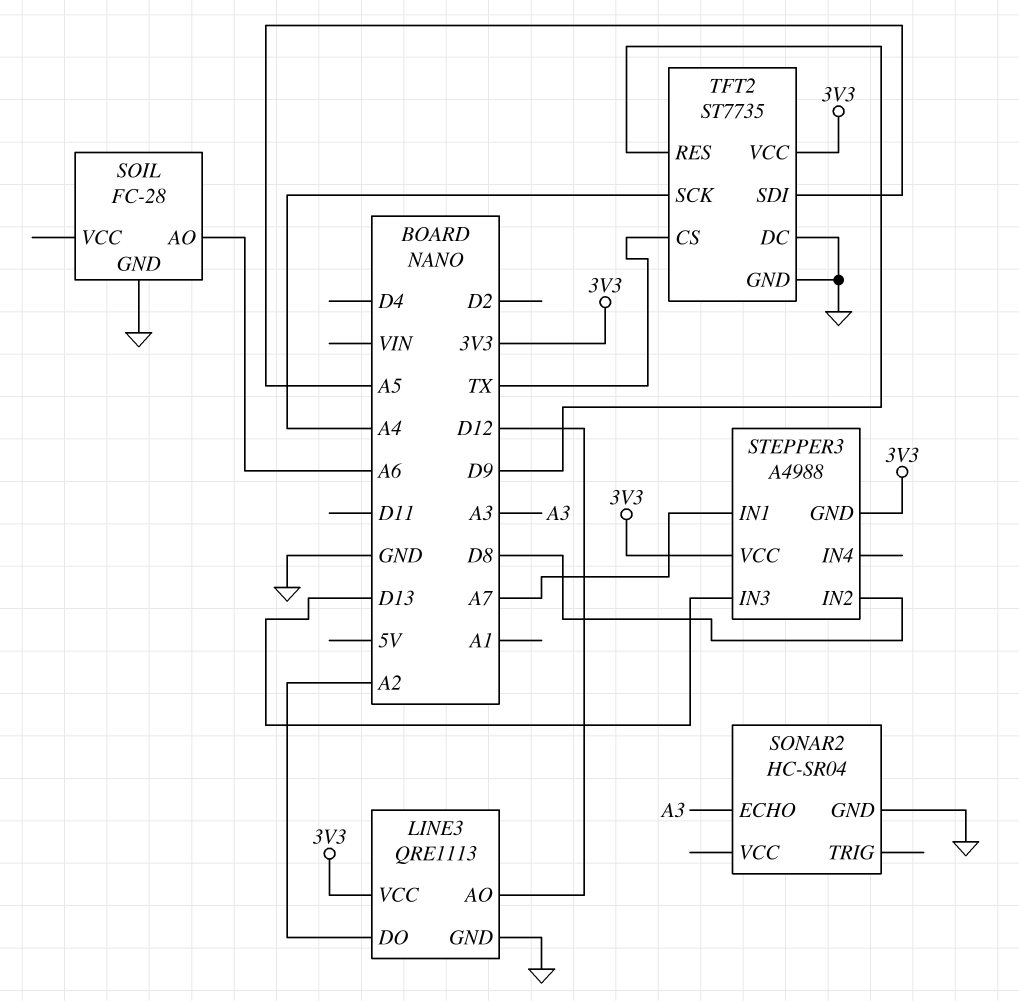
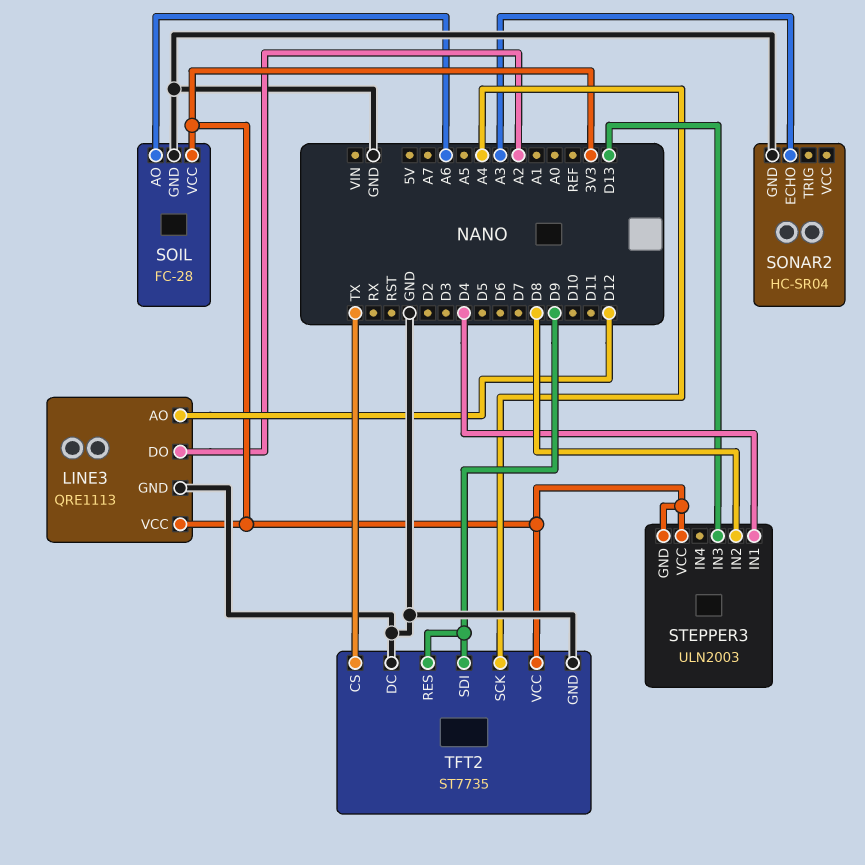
SOIL pin VCC: none -> 3V3
STEPPER3: A4988 -> ULN2003
STEPPER3 pin IN1: A7 -> D4
TFT2 pin SDI: A5 -> D9

